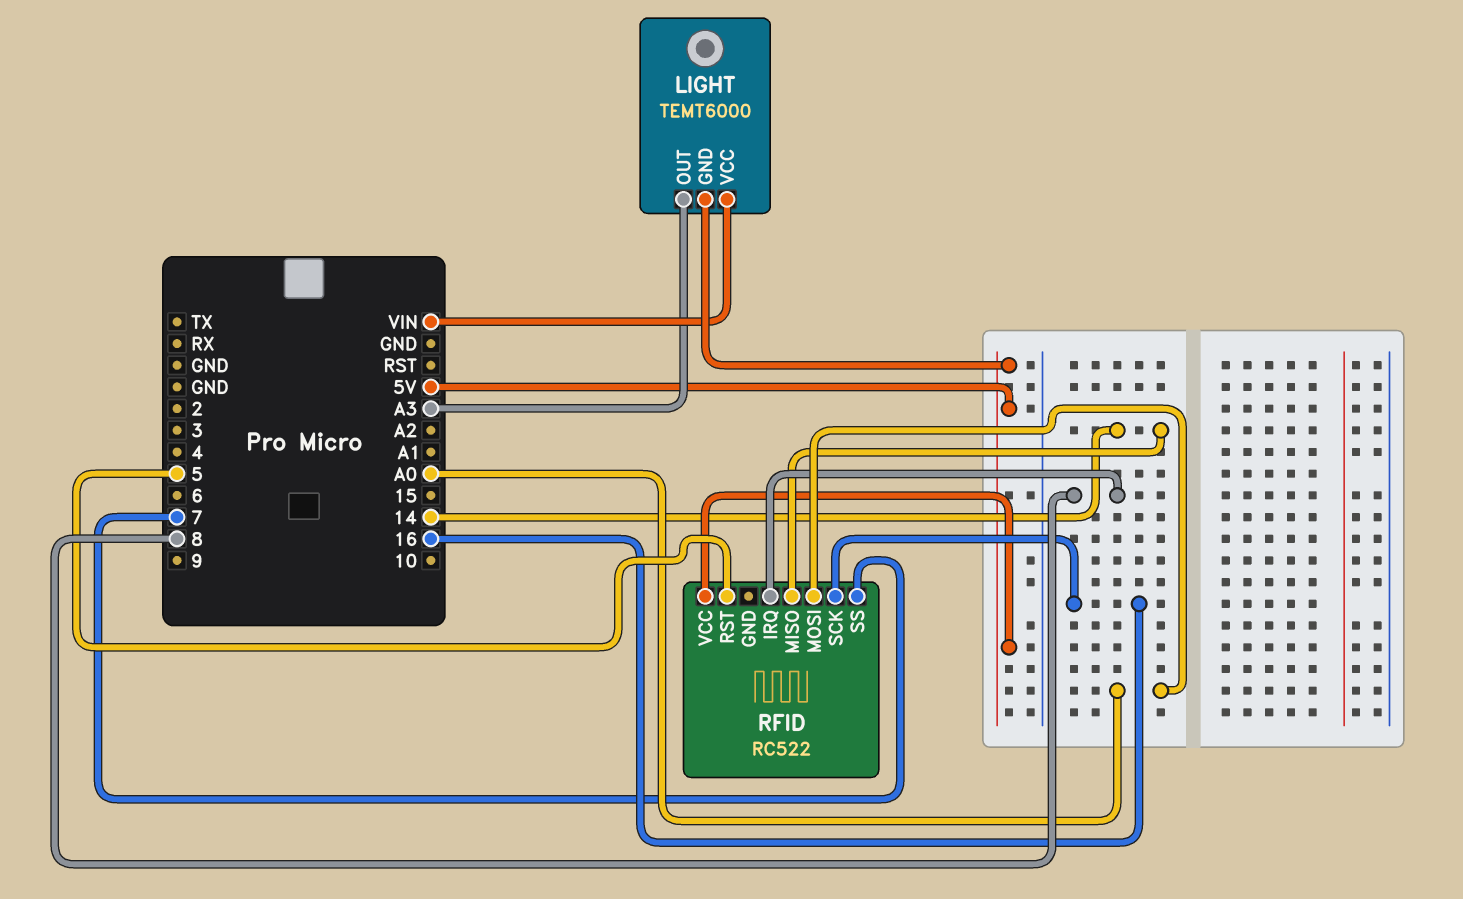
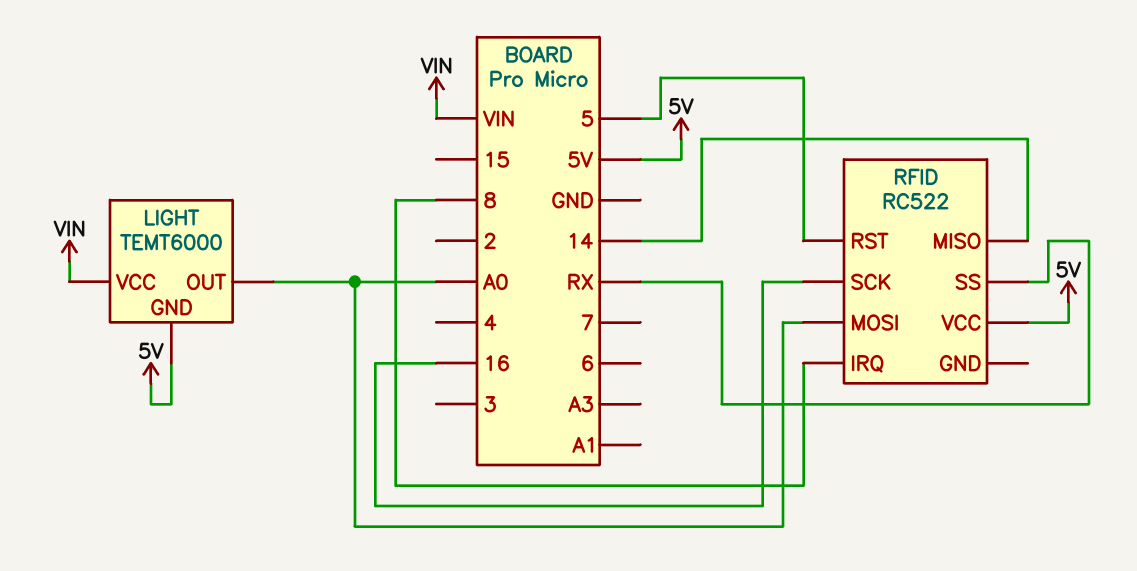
LIGHT pin OUT: A3 -> A0
RFID pin SS: 7 -> RX

